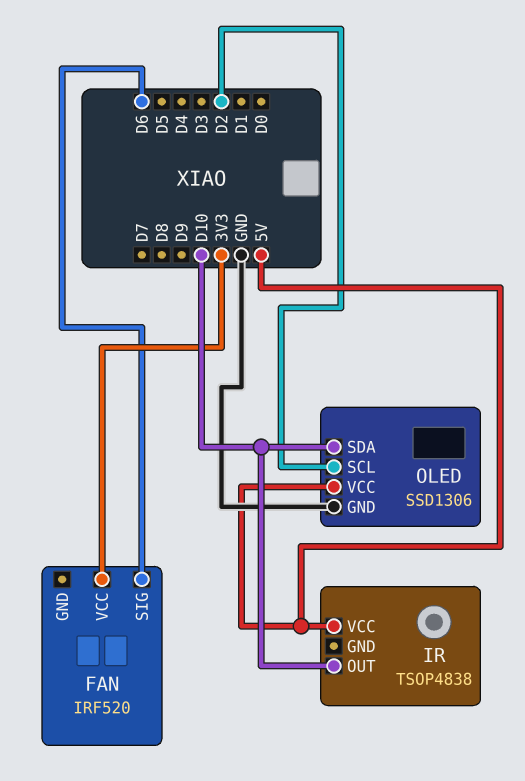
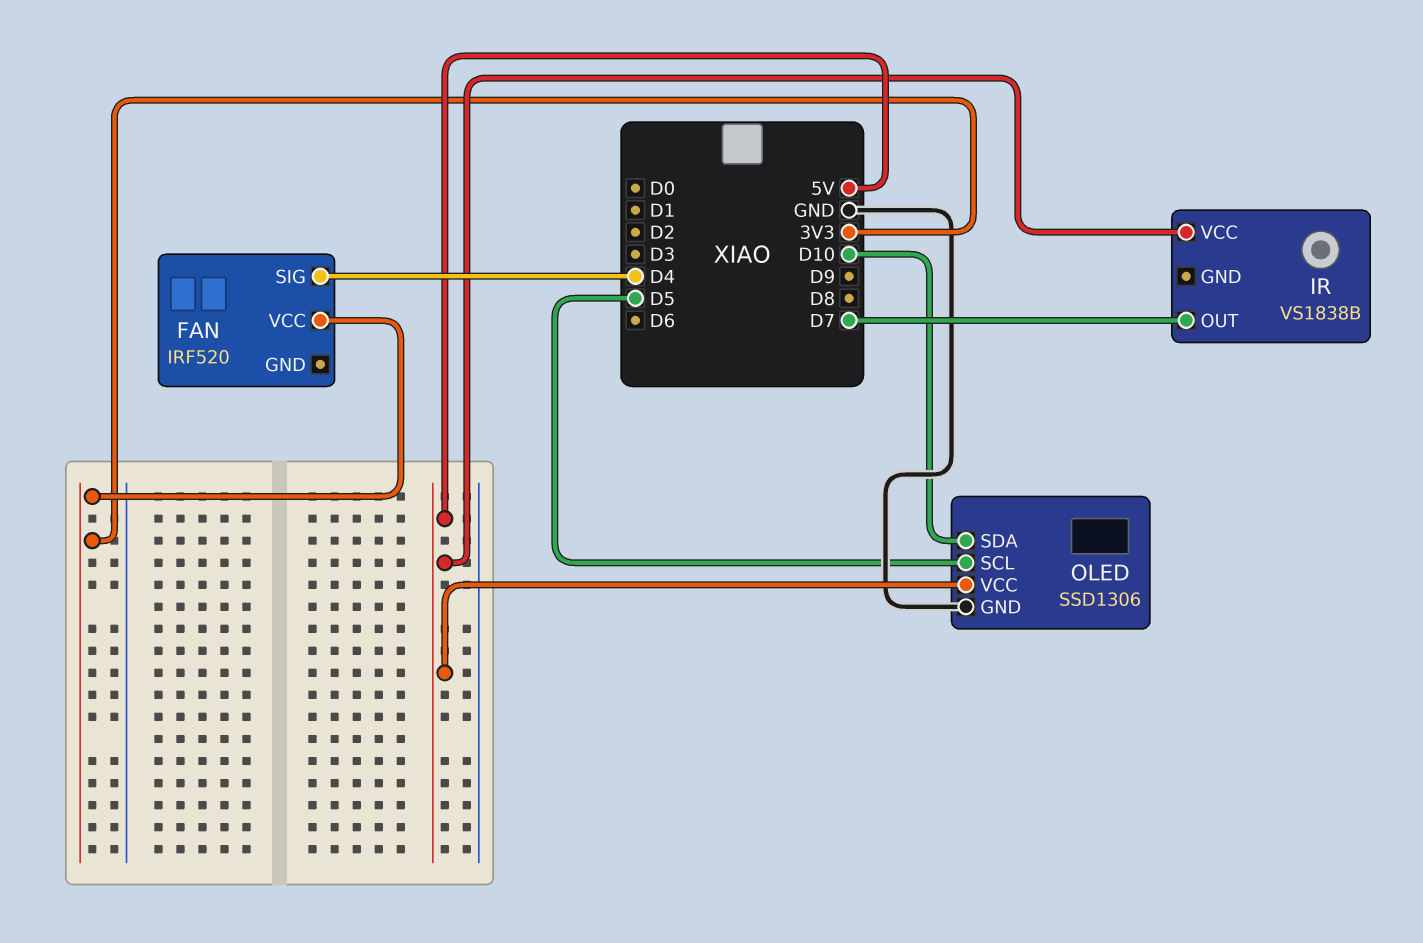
FAN pin SIG: D6 -> D4
IR: TSOP4838 -> VS1838B
IR pin OUT: D10 -> D7
OLED pin SCL: D2 -> D5

